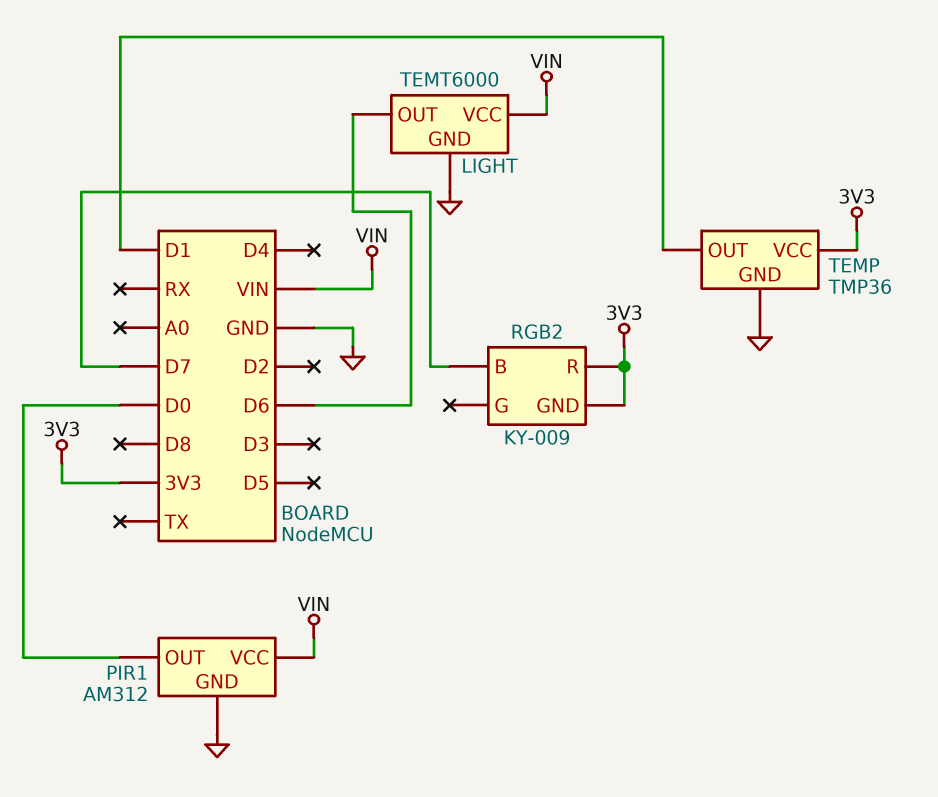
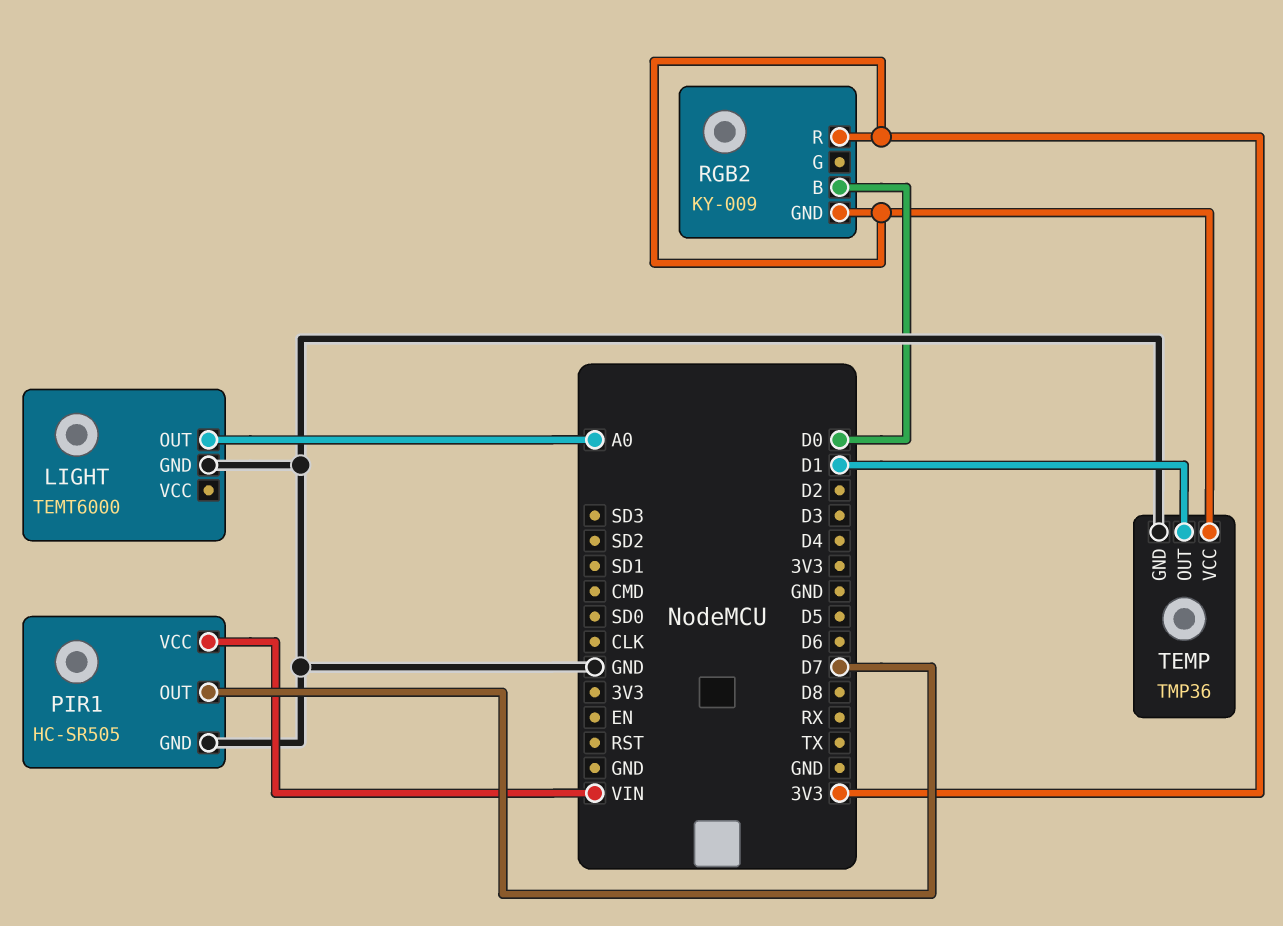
LIGHT pin OUT: D6 -> A0
LIGHT pin VCC: VIN -> none
PIR1: AM312 -> HC-SR505
PIR1 pin OUT: D0 -> D7
RGB2 pin B: D7 -> D0

